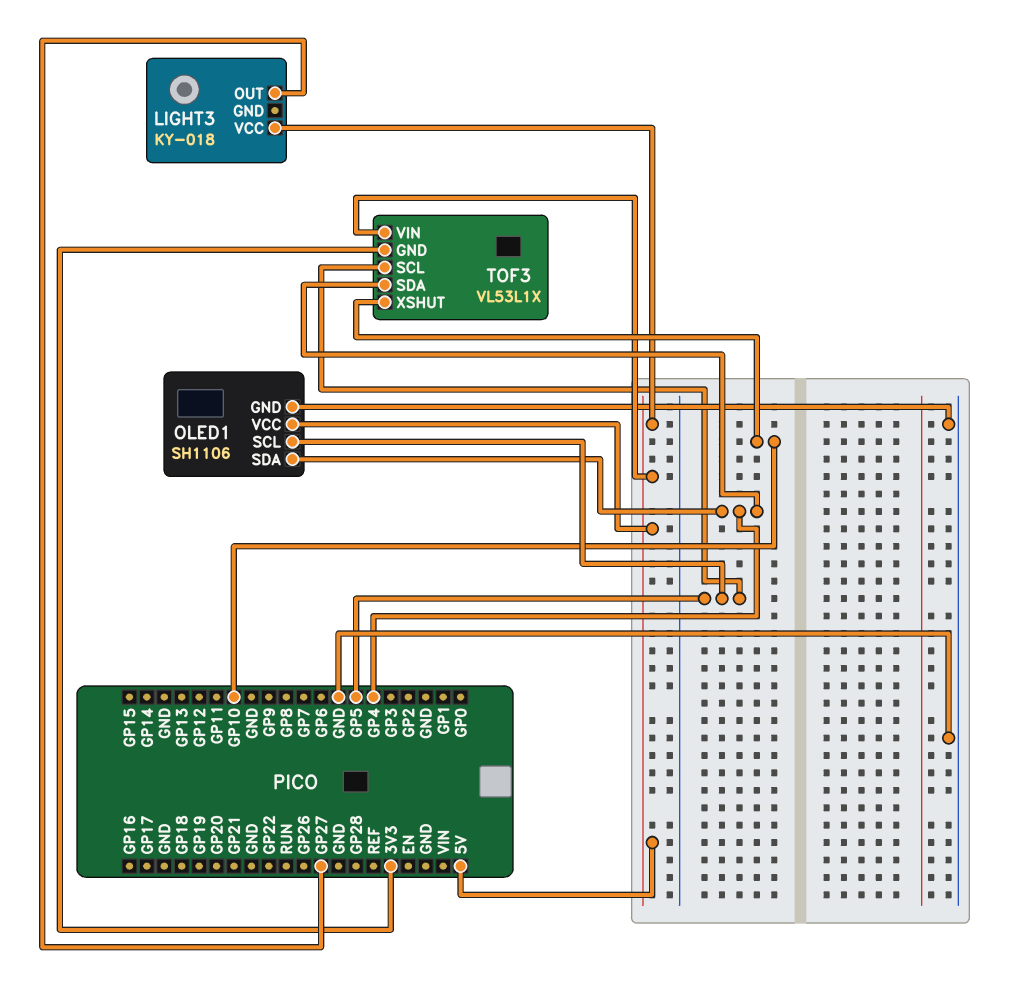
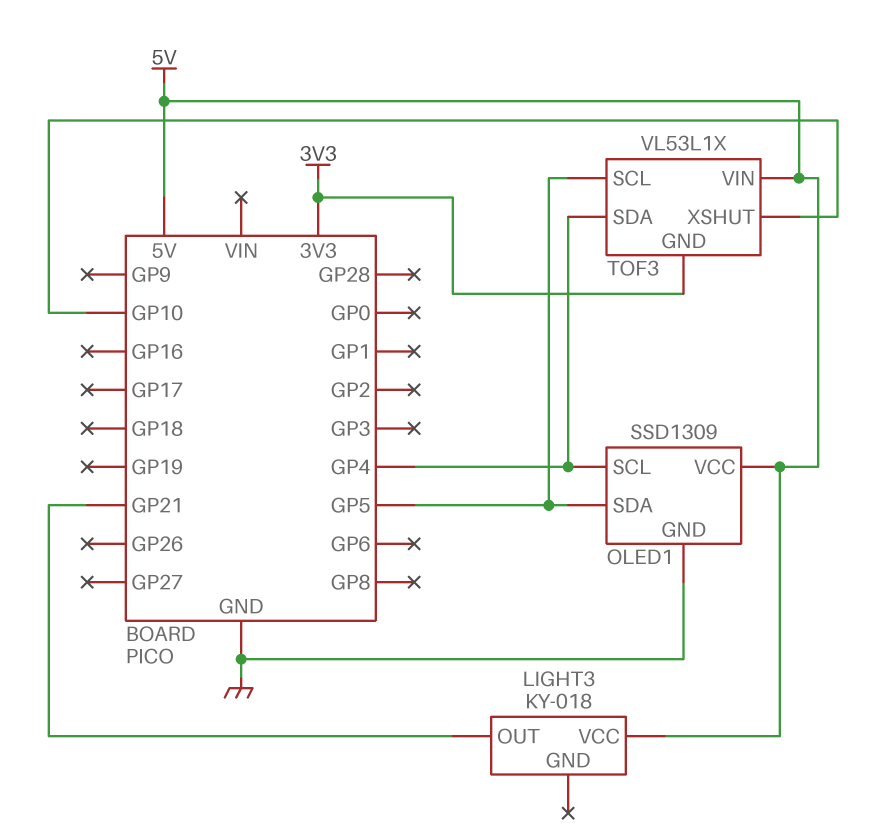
LIGHT3 pin OUT: GP27 -> GP21
OLED1: SH1106 -> SSD1309
OLED1 pin SCL: GP5 -> GP4
OLED1 pin SDA: GP4 -> GP5

